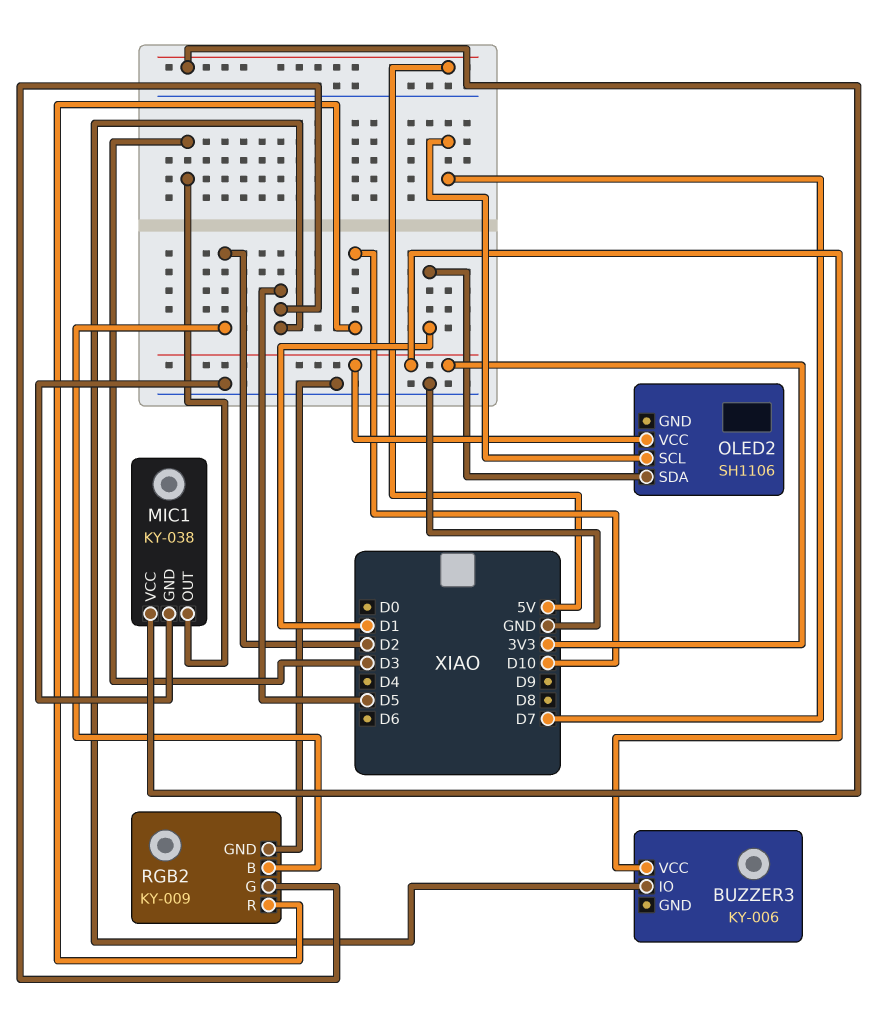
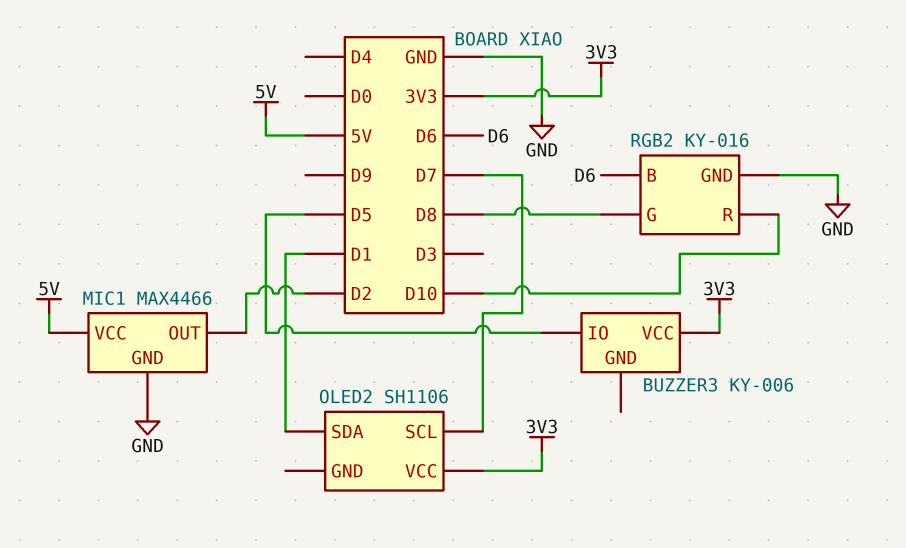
MIC1: KY-038 -> MAX4466
MIC1 pin OUT: D3 -> D2
RGB2: KY-009 -> KY-016
RGB2 pin B: D2 -> D6
RGB2 pin G: D5 -> D8

